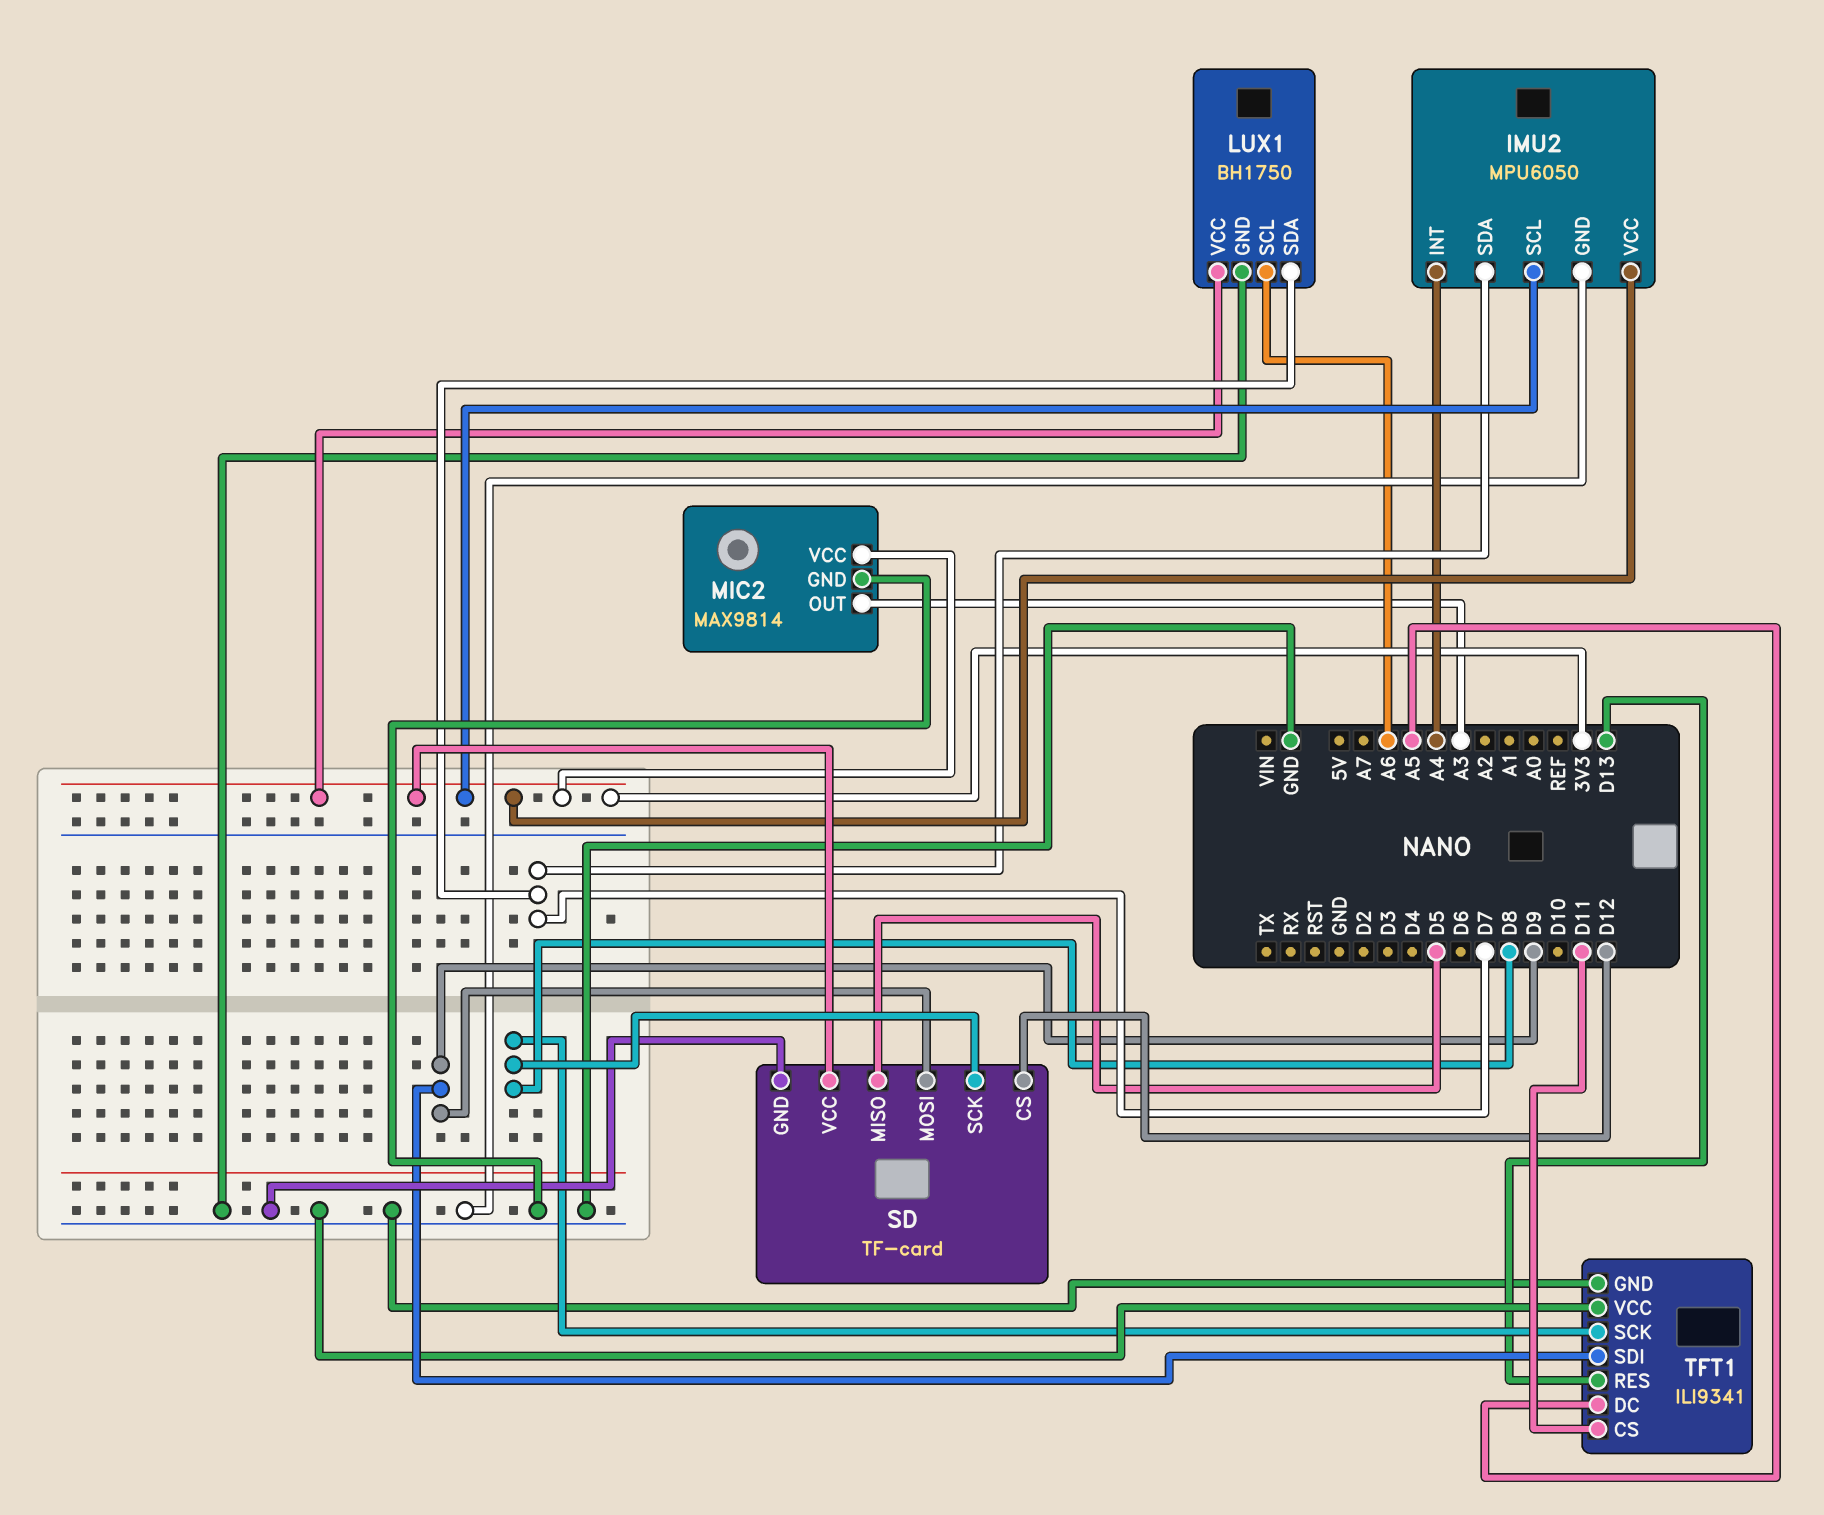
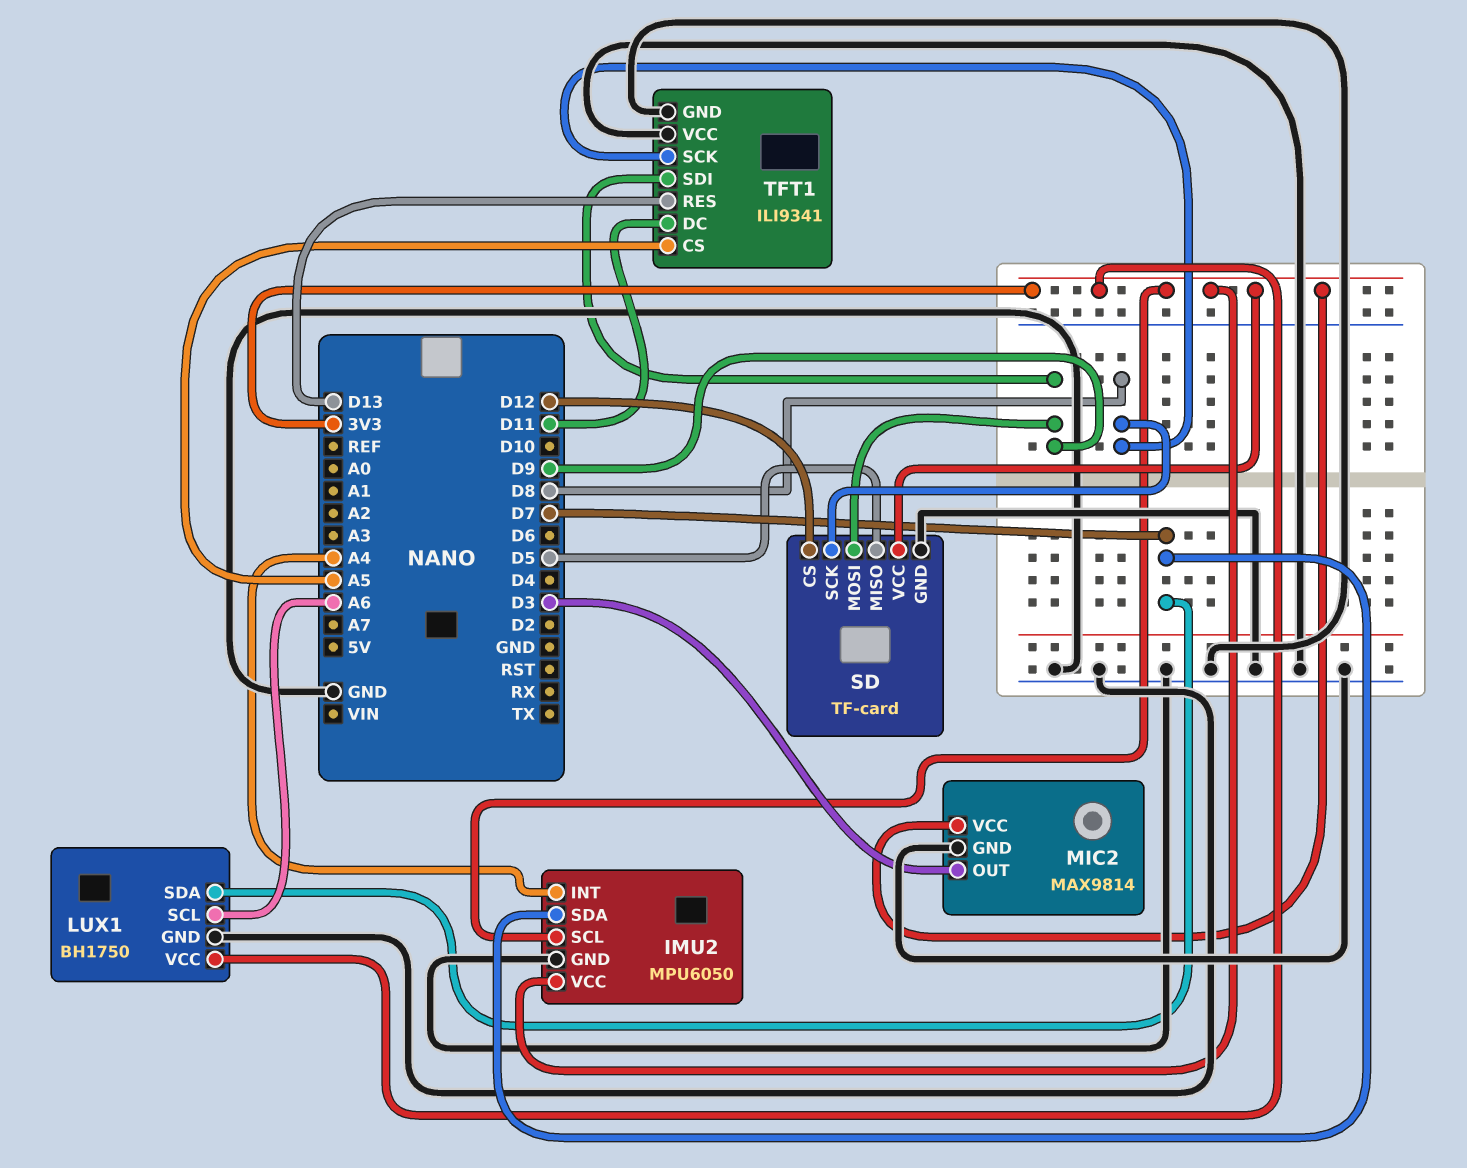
MIC2 pin OUT: A3 -> D3
TFT1 pin CS: D11 -> A5
TFT1 pin DC: A5 -> D11

